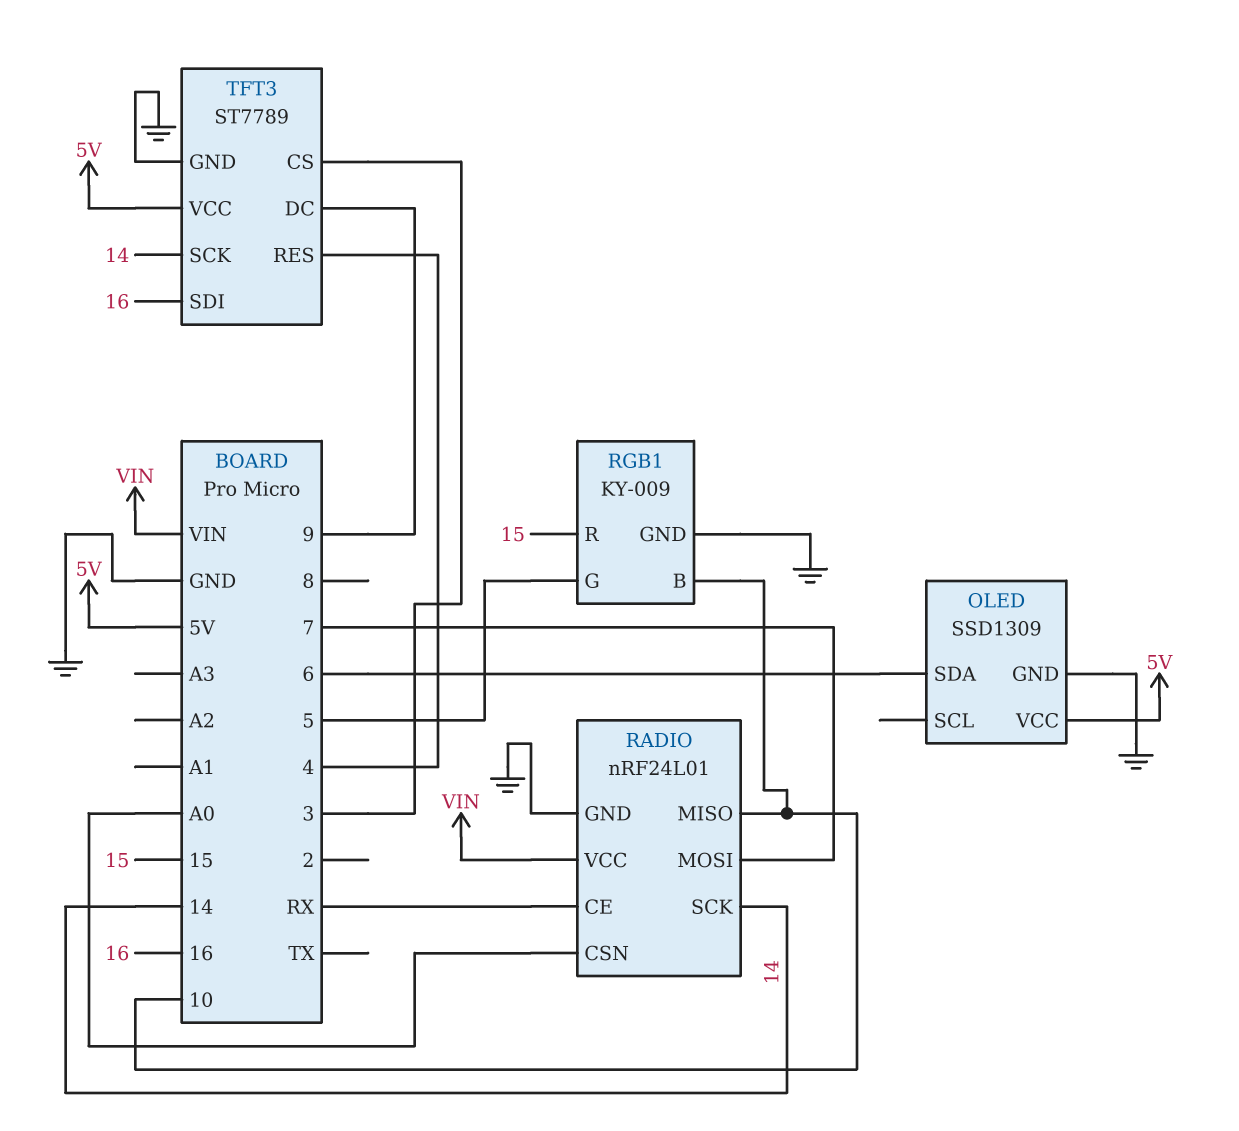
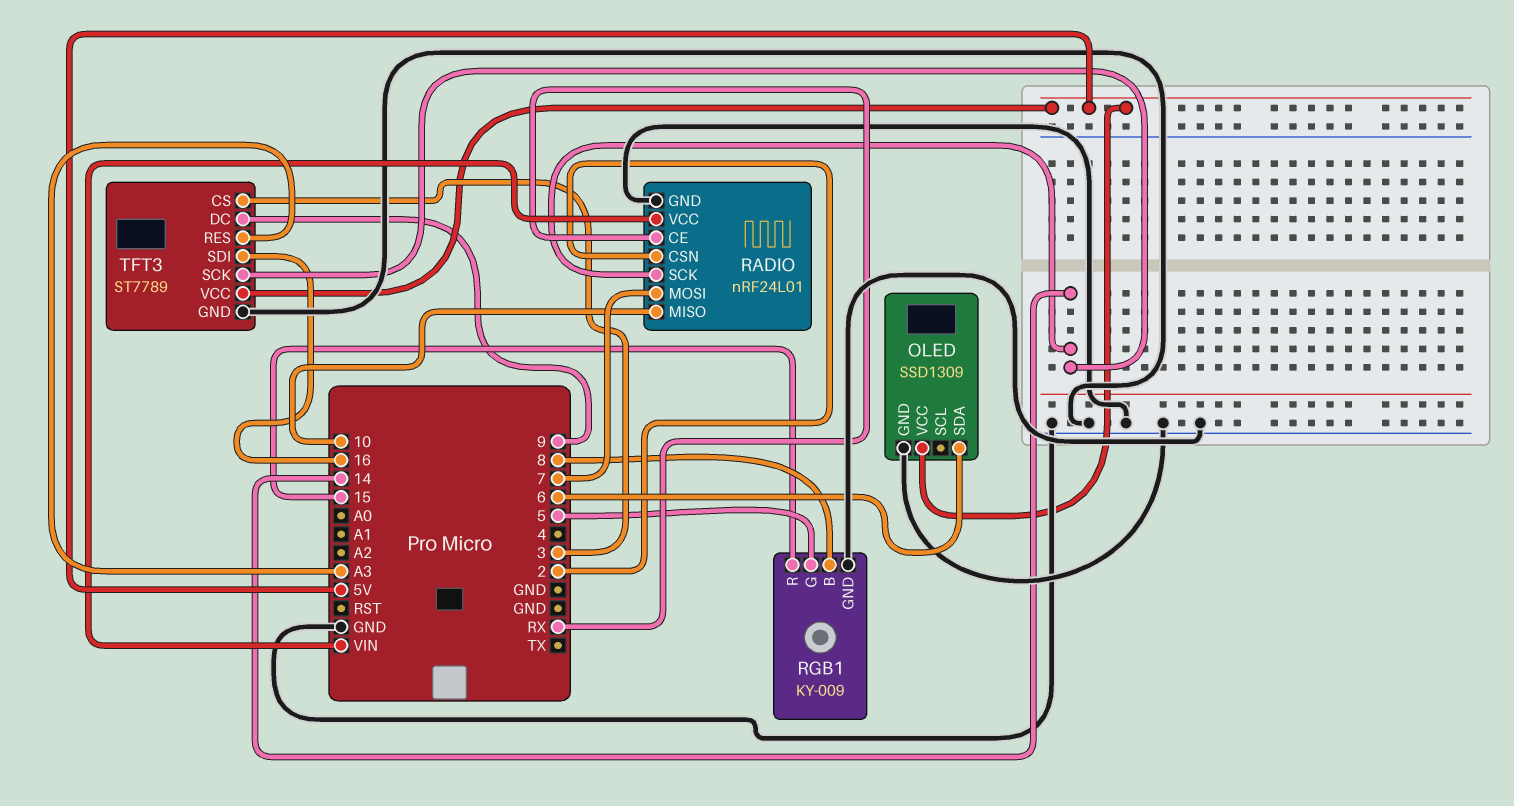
RADIO pin CSN: A0 -> 2
RGB1 pin B: 10 -> 8
TFT3 pin RES: 4 -> A3

